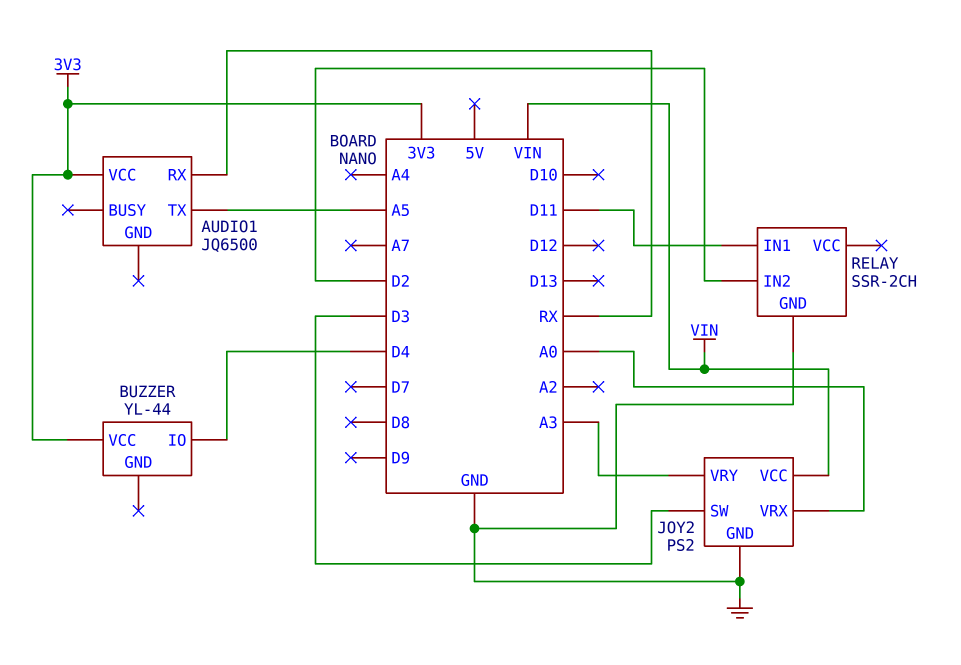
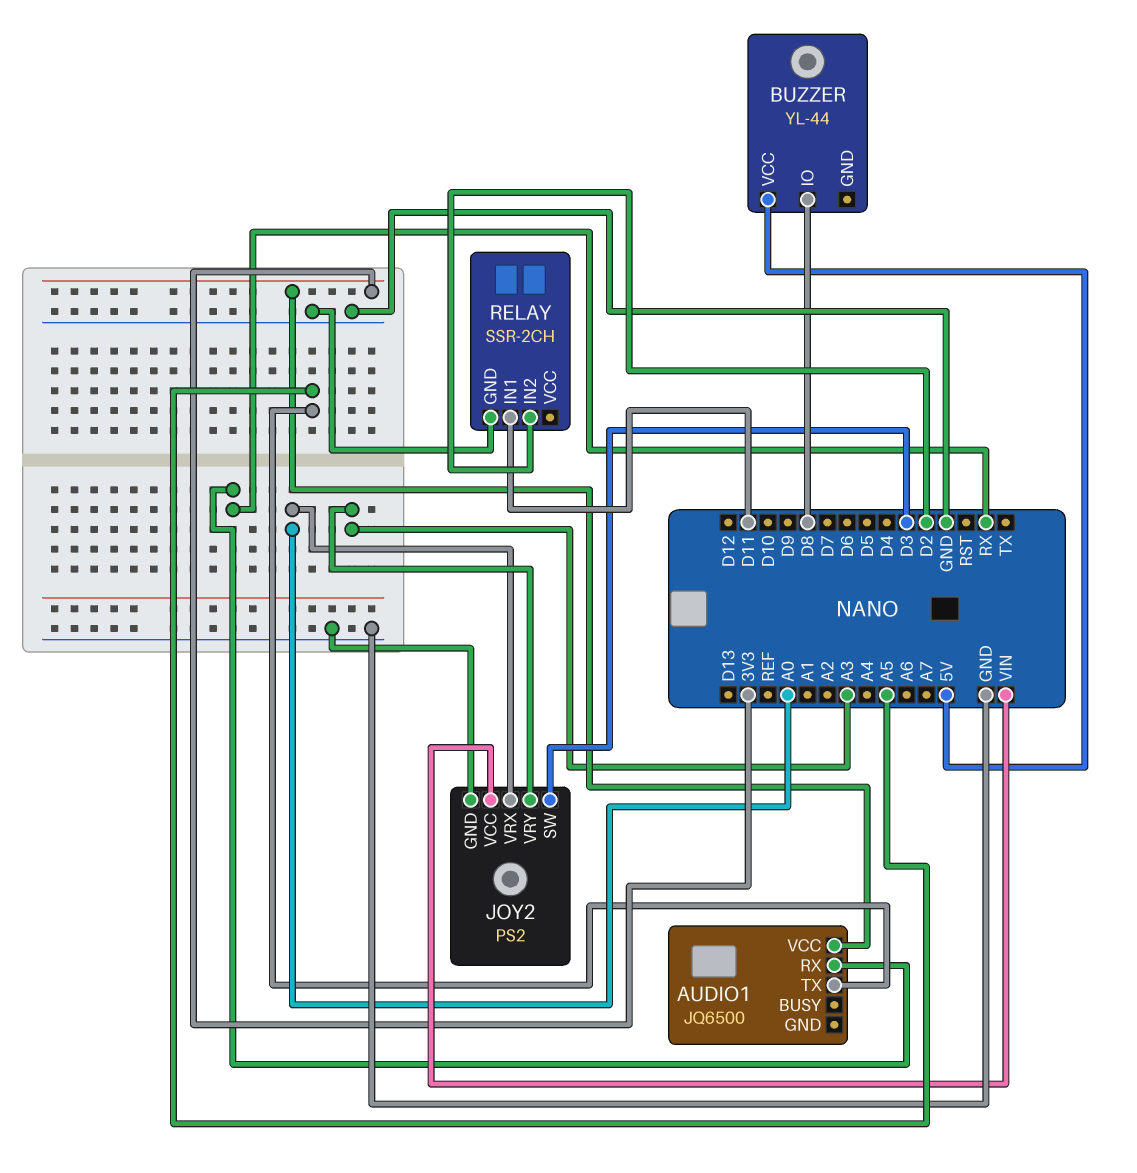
BUZZER pin IO: D4 -> D8
BUZZER pin VCC: 3V3 -> 5V

